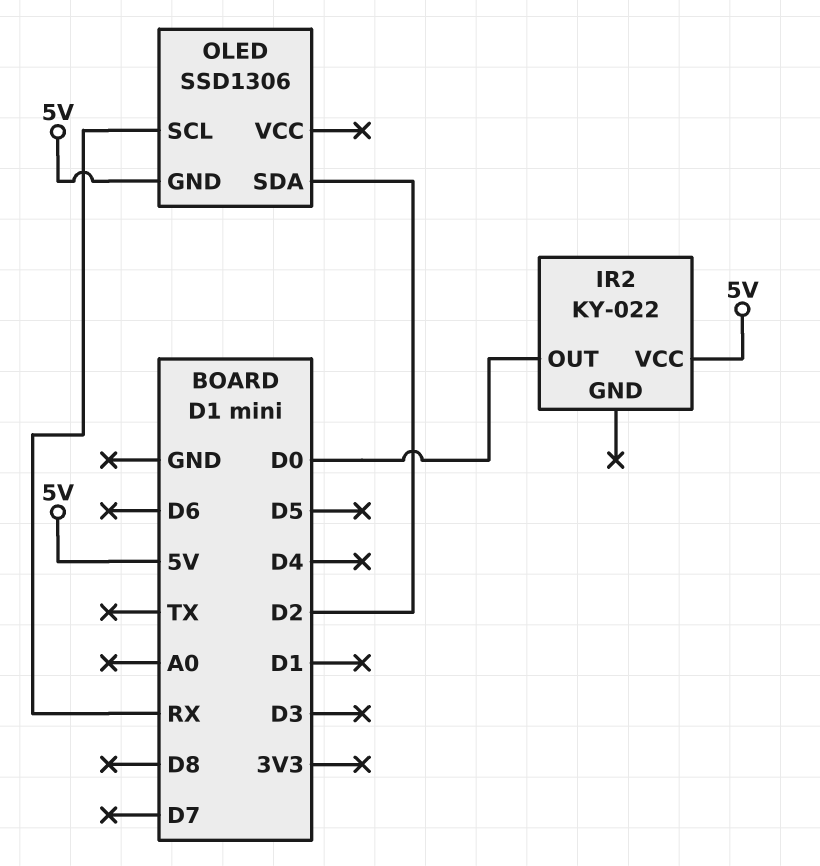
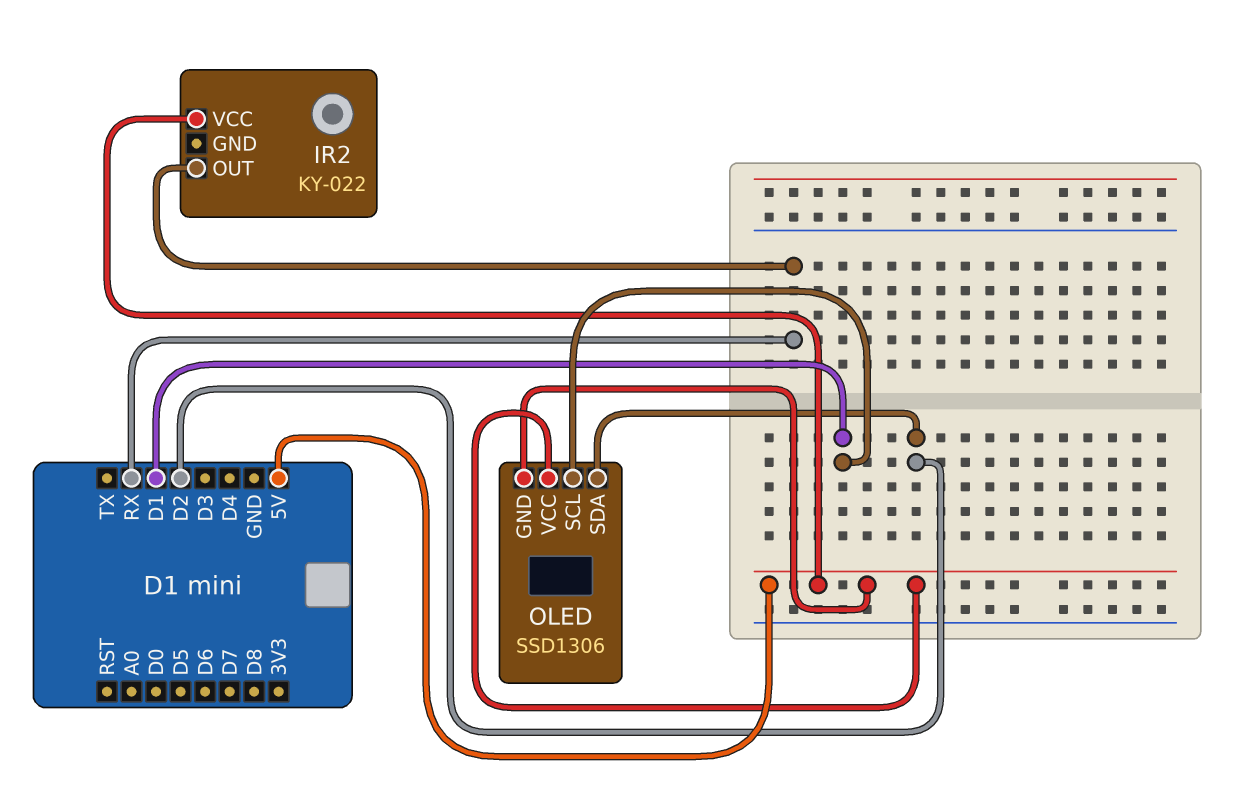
IR2 pin OUT: D0 -> RX
OLED pin SCL: RX -> D1
OLED pin VCC: none -> 5V

